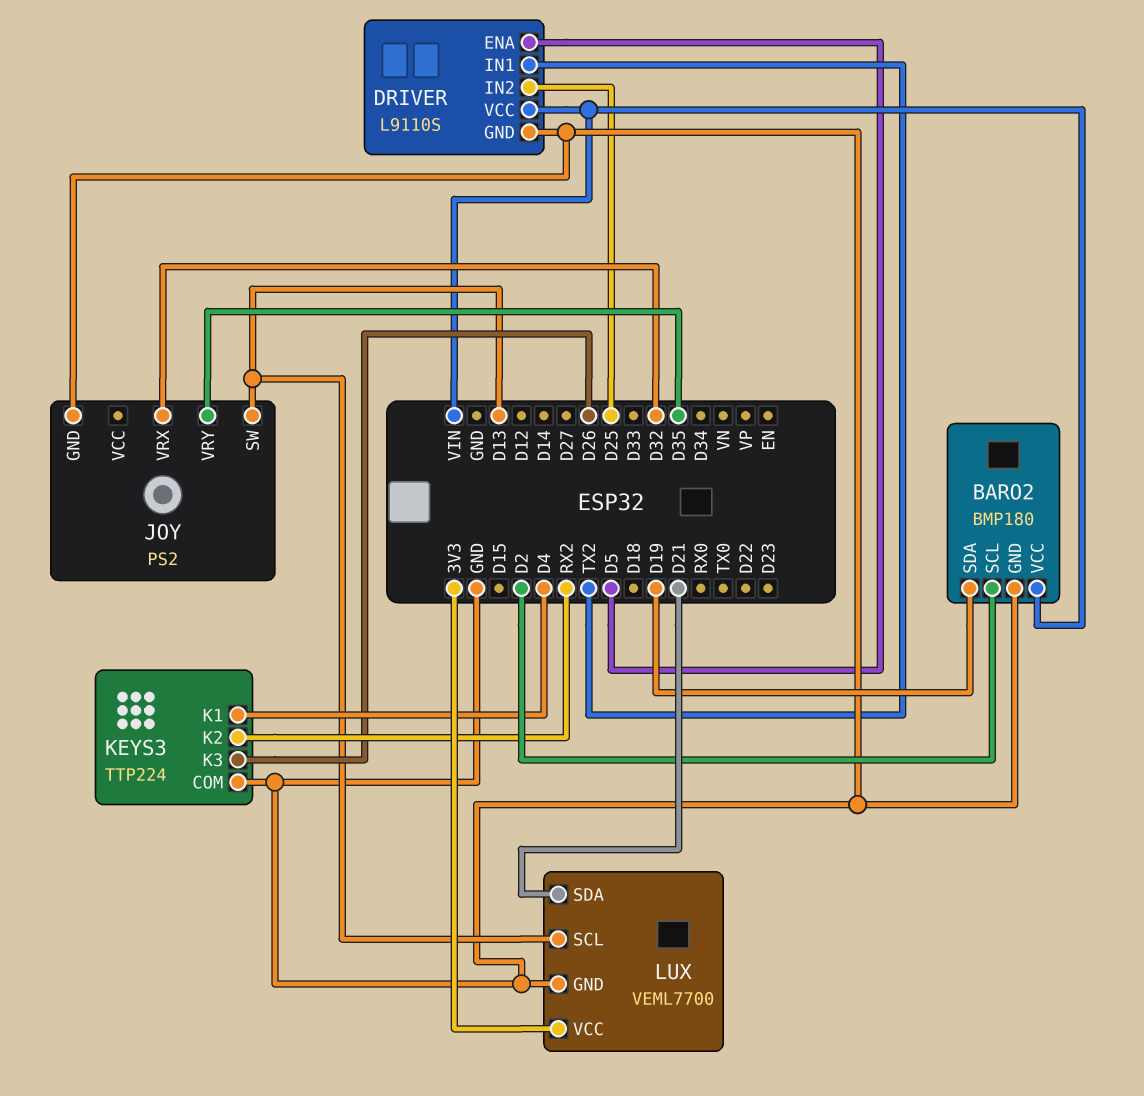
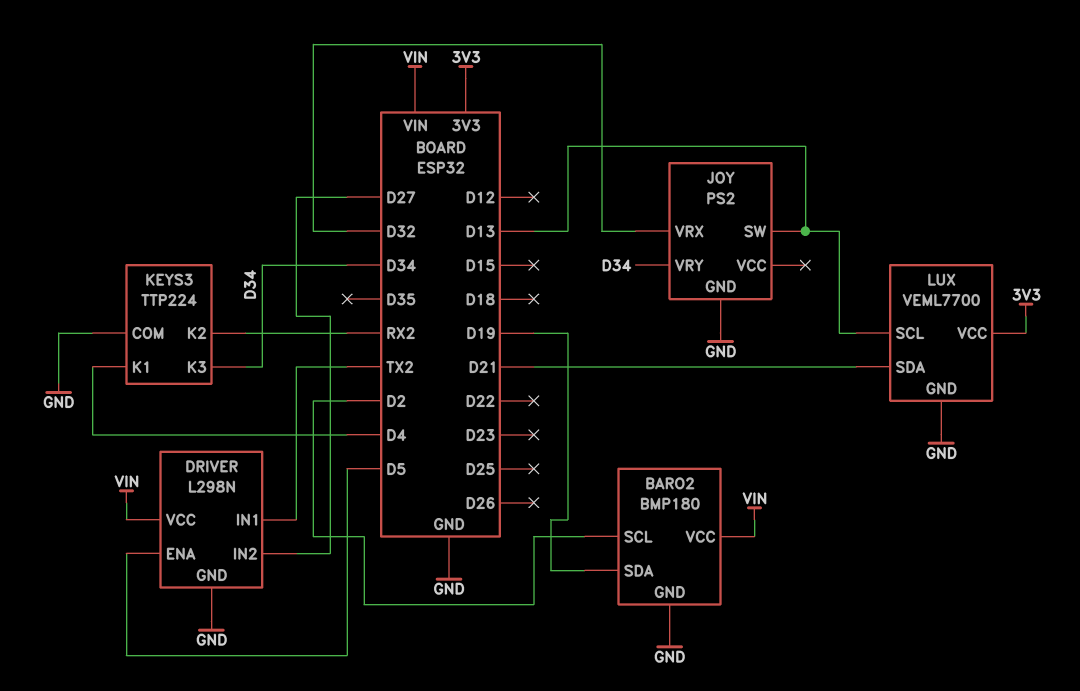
DRIVER: L9110S -> L298N
DRIVER pin IN2: D25 -> D27
JOY pin VRY: D35 -> D34
KEYS3 pin K3: D26 -> D34

